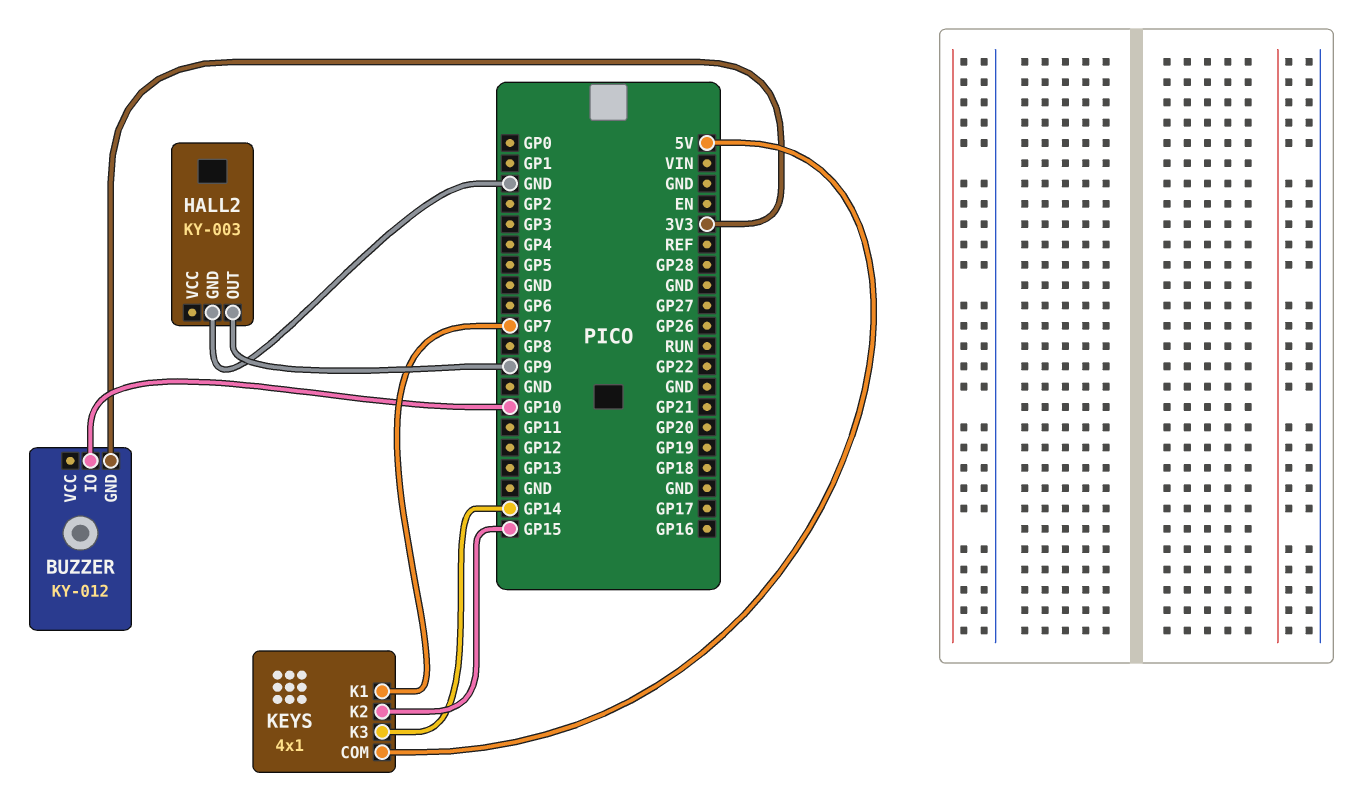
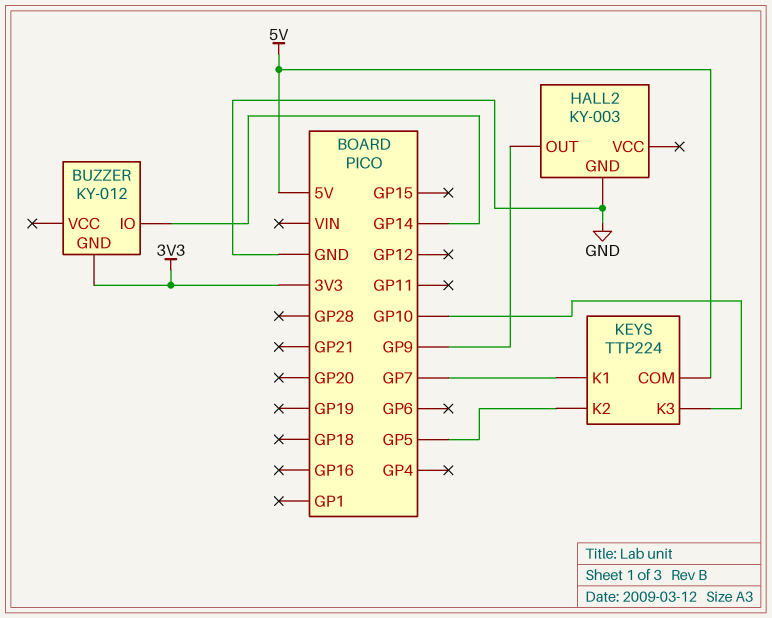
BUZZER pin IO: GP10 -> GP14
KEYS: 4x1 -> TTP224
KEYS pin K2: GP15 -> GP5
KEYS pin K3: GP14 -> GP10

